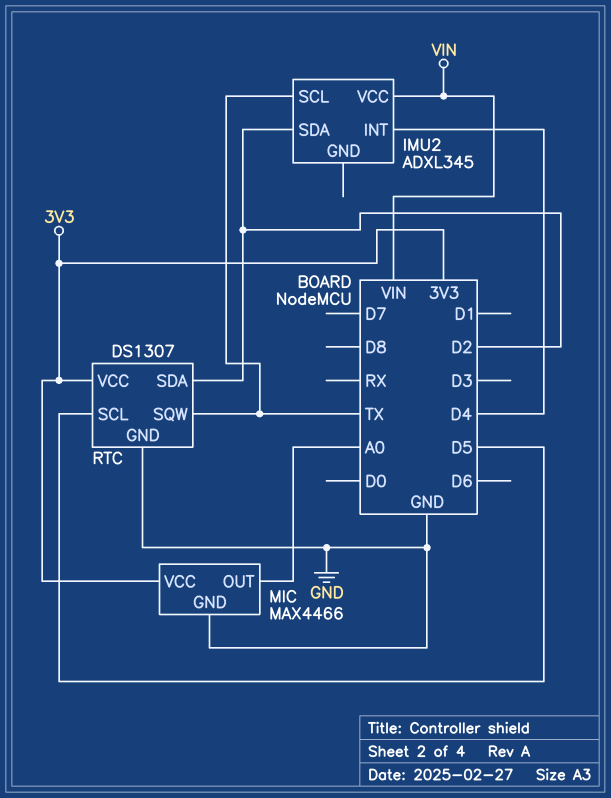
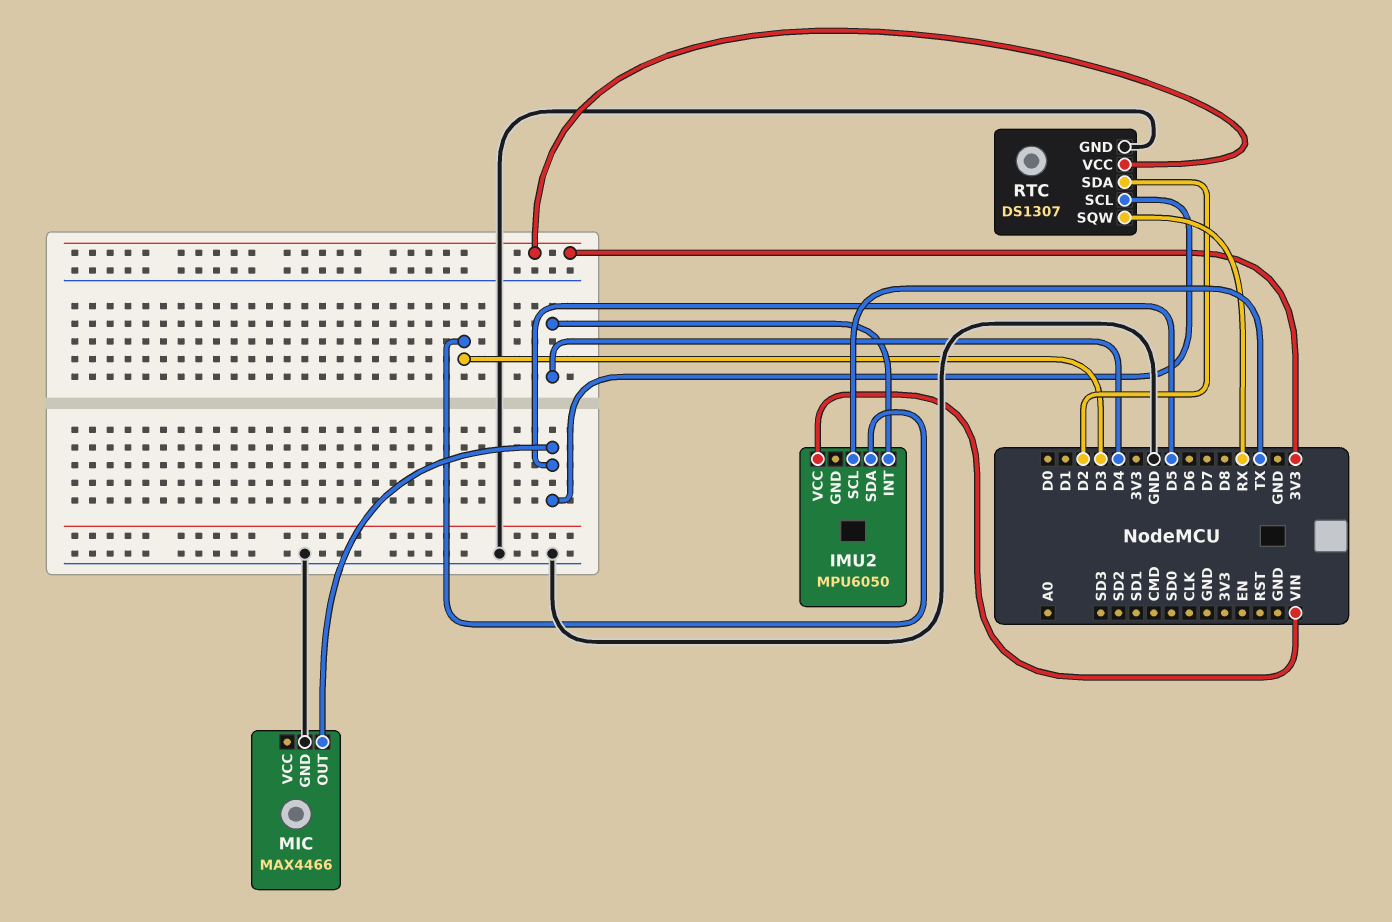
IMU2: ADXL345 -> MPU6050
IMU2 pin SDA: D2 -> D3
MIC pin OUT: A0 -> D5
MIC pin VCC: 3V3 -> none
RTC pin SQW: TX -> RX

